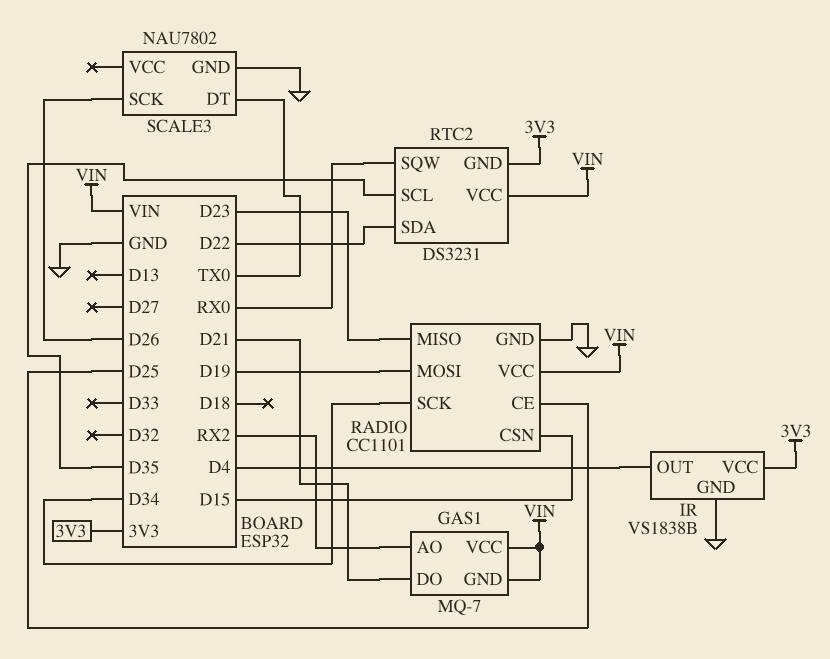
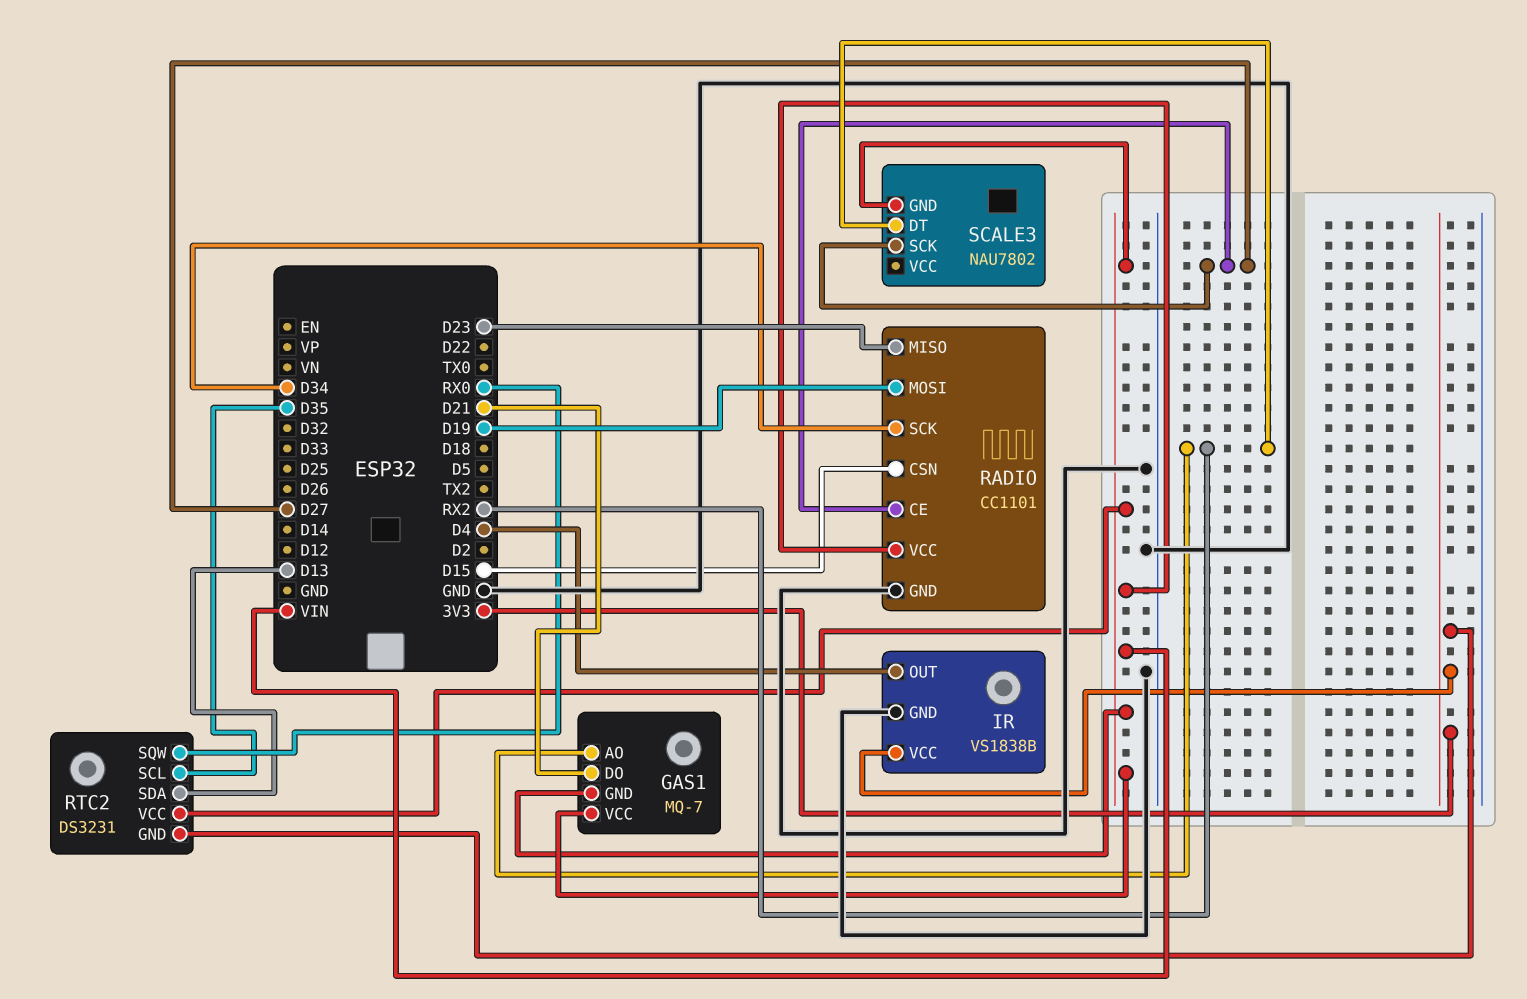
RADIO pin CE: D25 -> D27
RTC2 pin SDA: D22 -> D13
SCALE3 pin DT: TX0 -> RX2
SCALE3 pin GND: GND -> VIN
SCALE3 pin SCK: D26 -> D27

